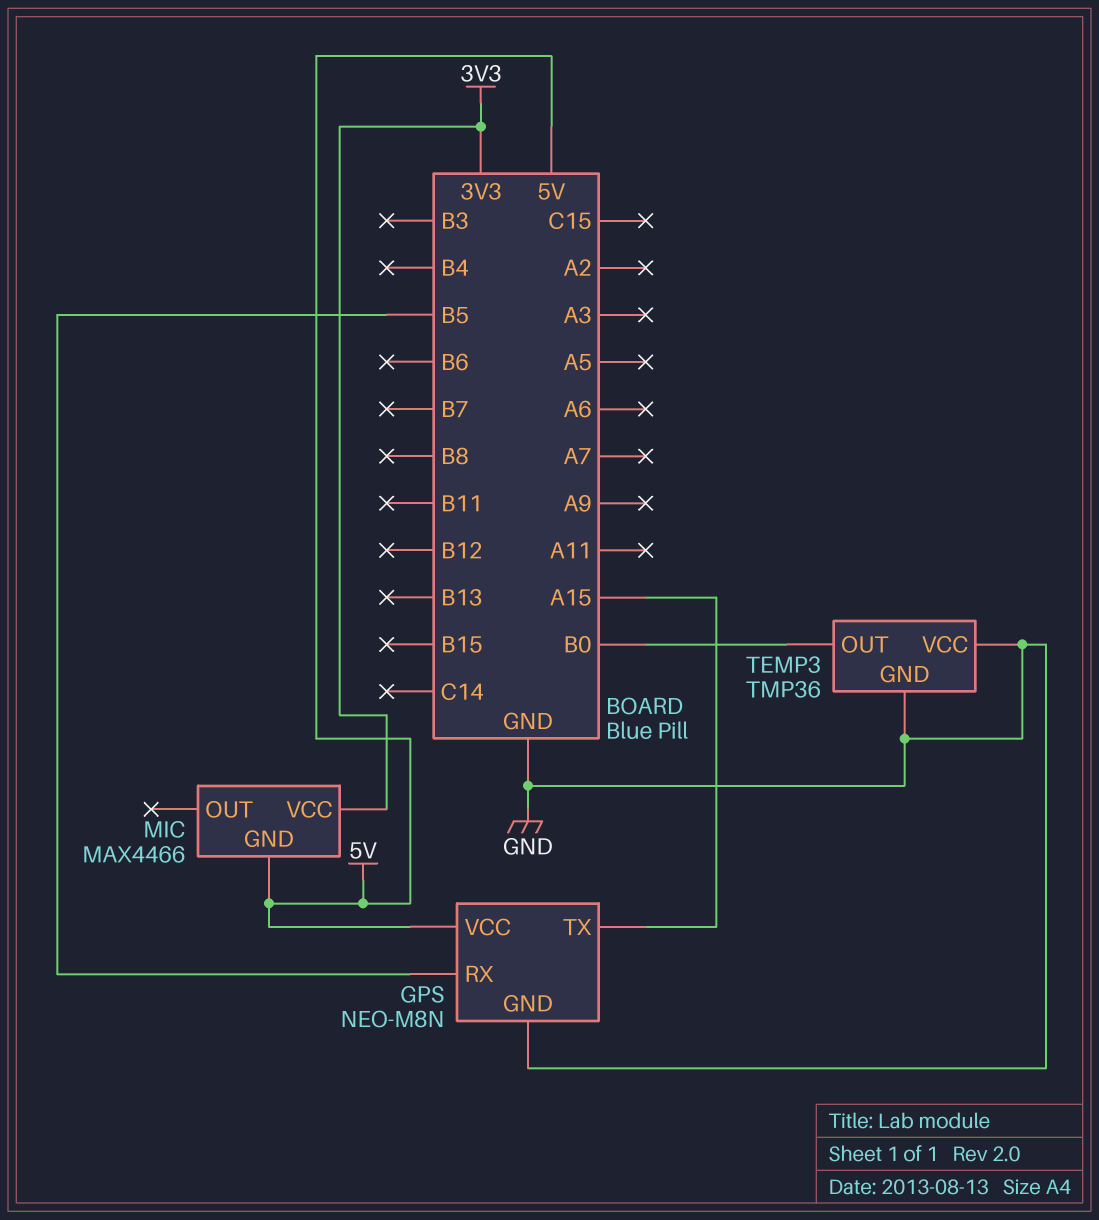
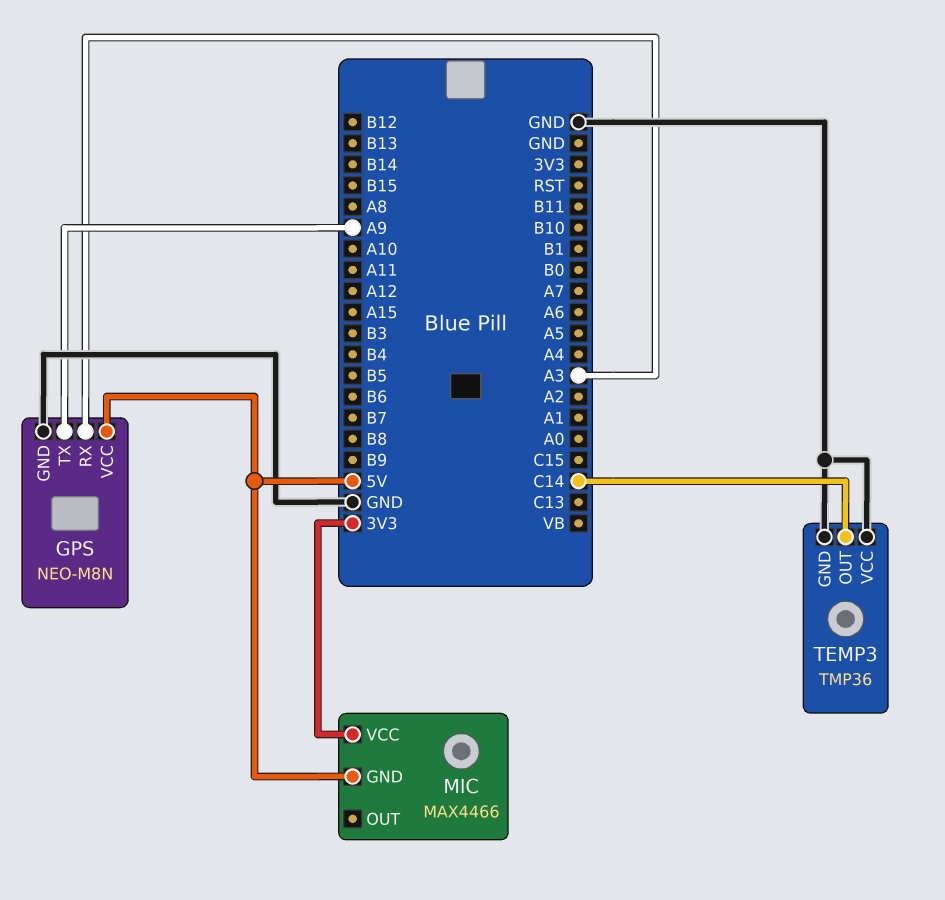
GPS pin RX: B5 -> A3
GPS pin TX: A15 -> A9
TEMP3 pin OUT: B0 -> C14

